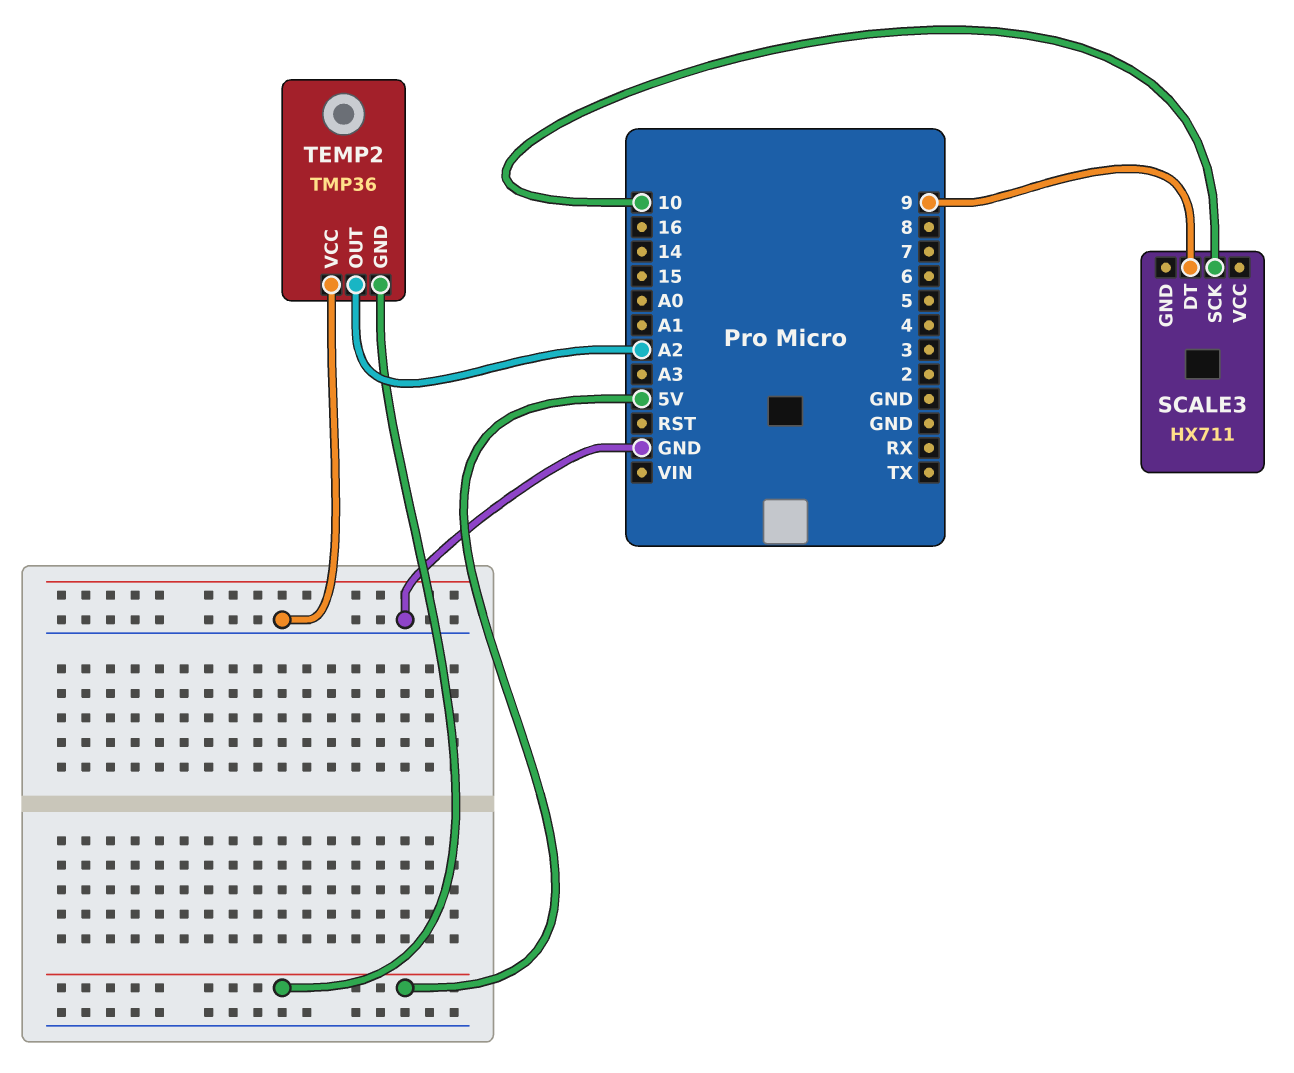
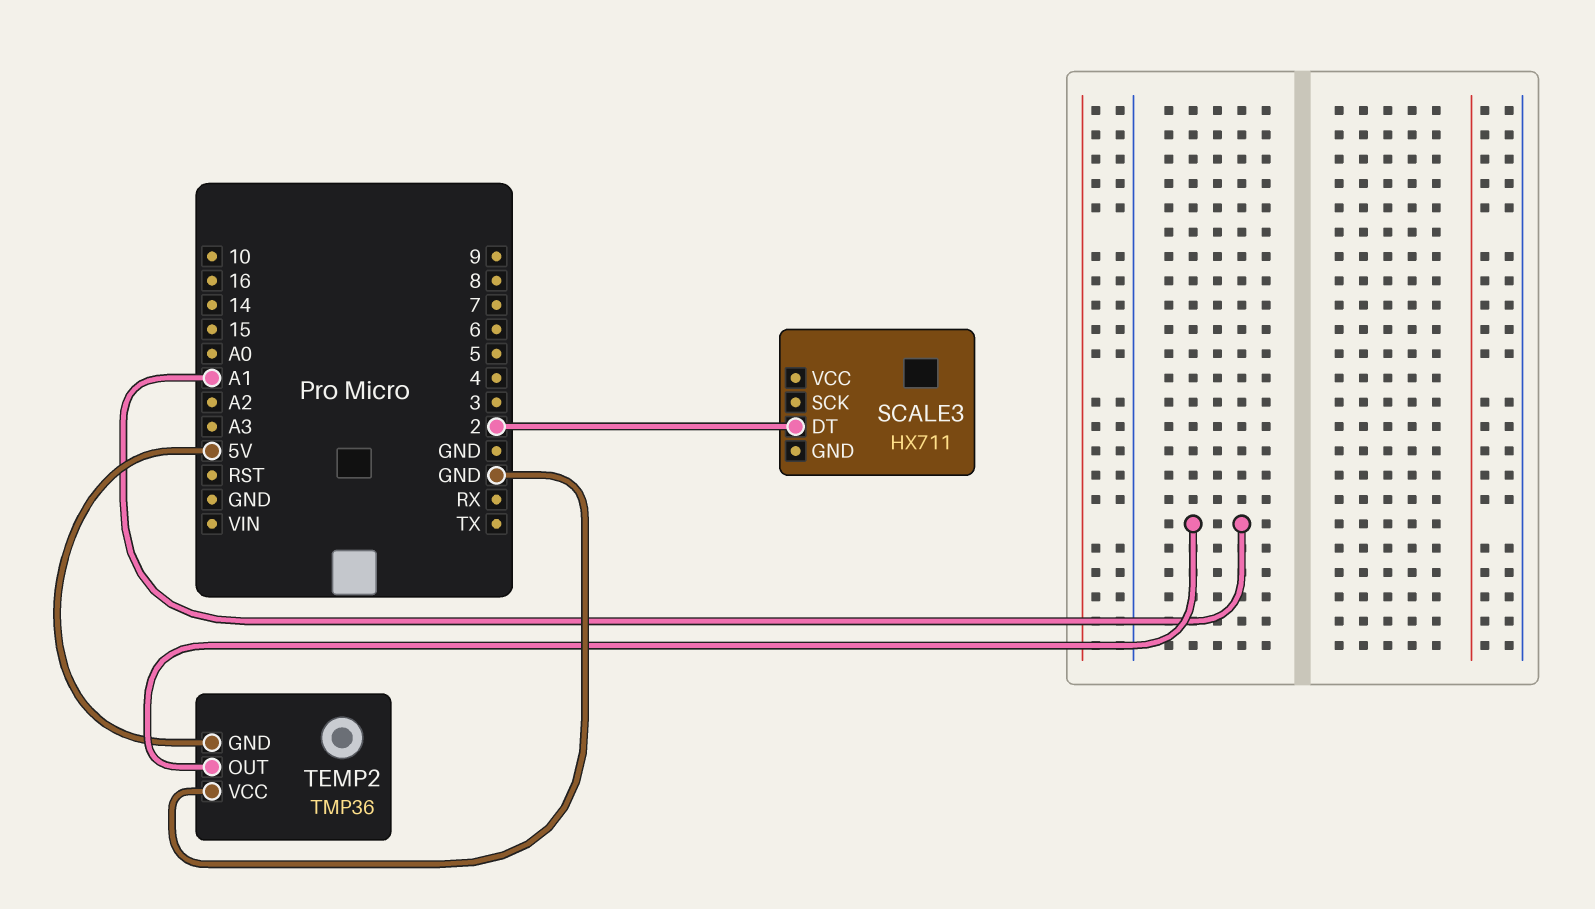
SCALE3 pin DT: 9 -> 2
SCALE3 pin SCK: 10 -> none
TEMP2 pin OUT: A2 -> A1

